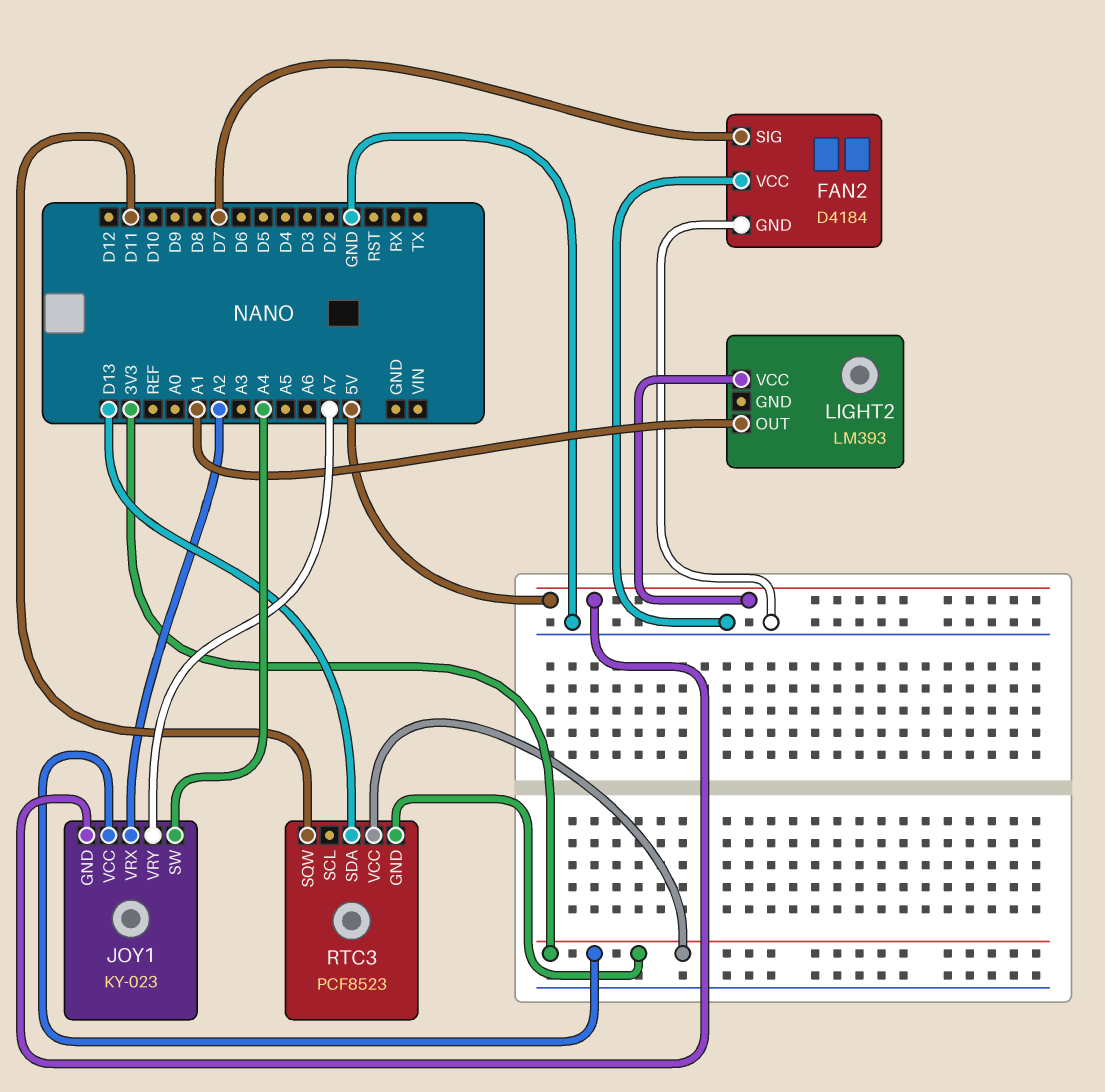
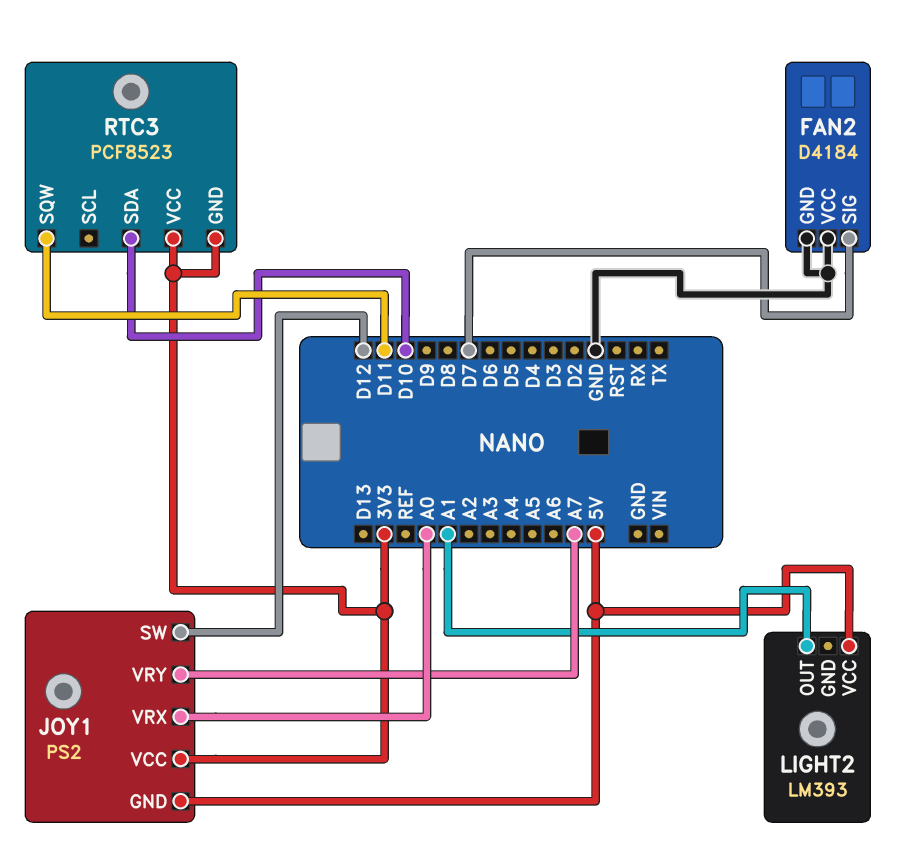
JOY1: KY-023 -> PS2
JOY1 pin SW: A4 -> D12
JOY1 pin VRX: A2 -> A0
RTC3 pin SDA: D13 -> D10

